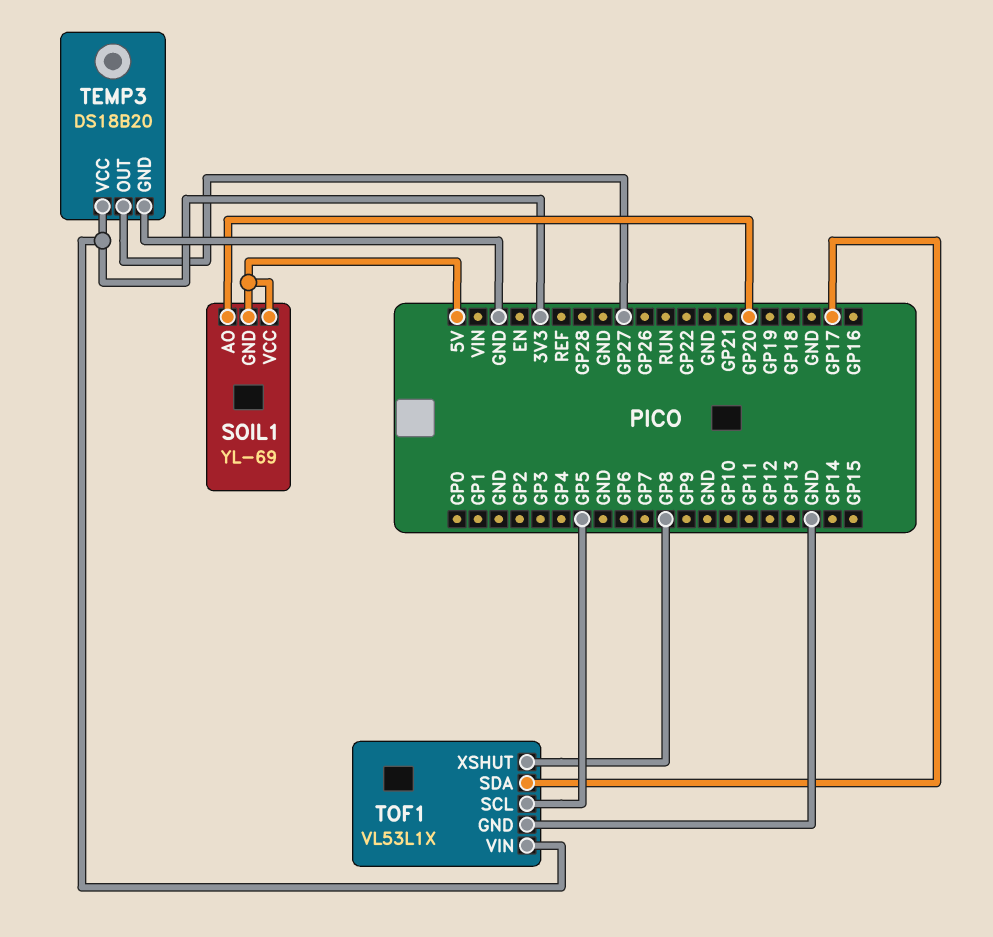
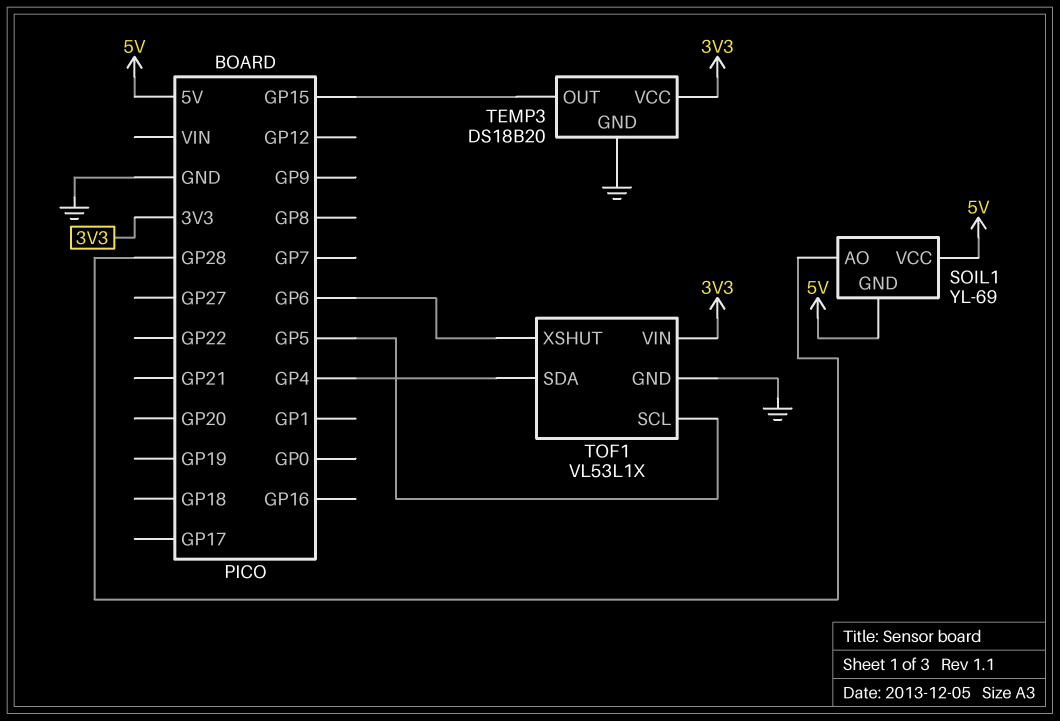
SOIL1 pin AO: GP20 -> GP28
TEMP3 pin OUT: GP27 -> GP15
TOF1 pin SDA: GP17 -> GP4
TOF1 pin XSHUT: GP8 -> GP6

